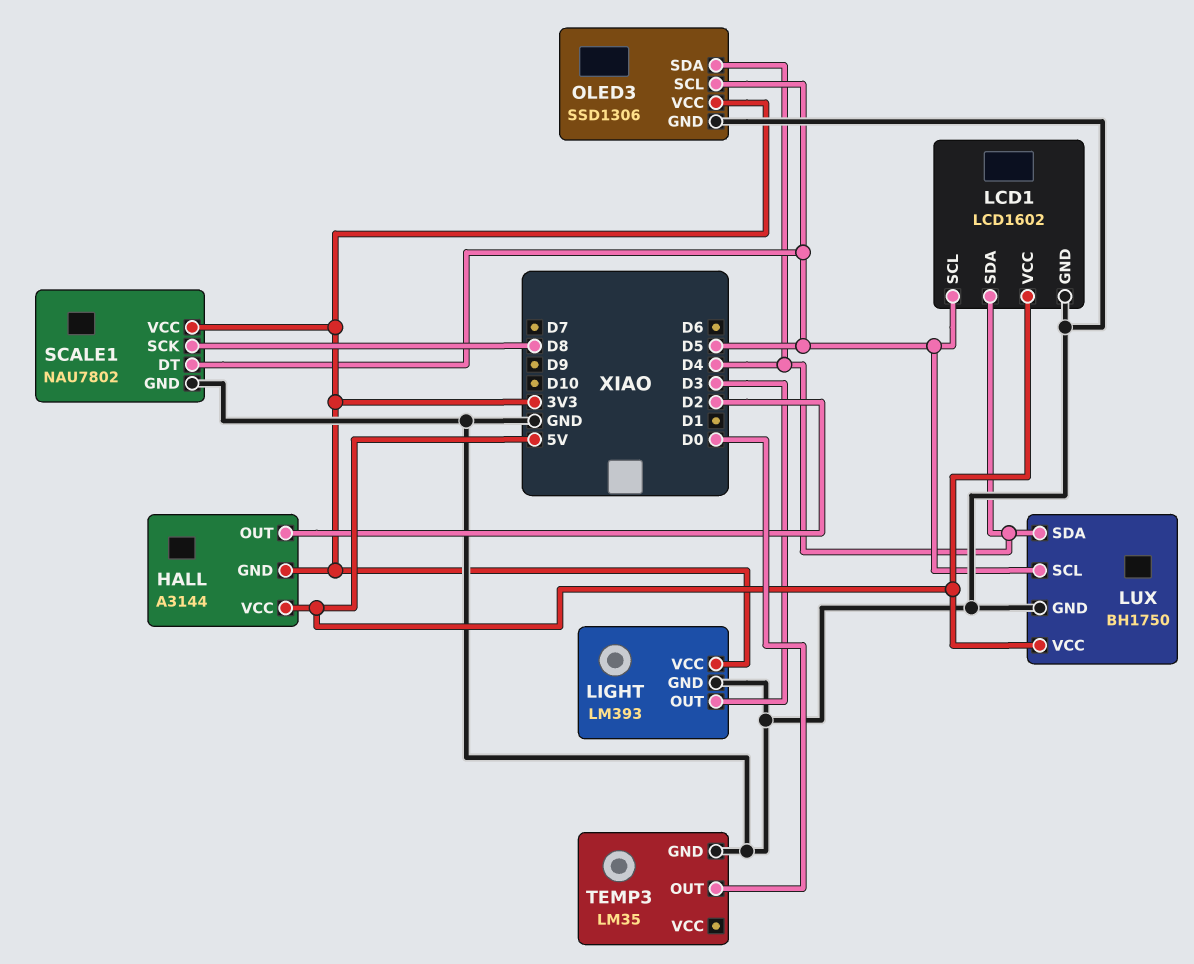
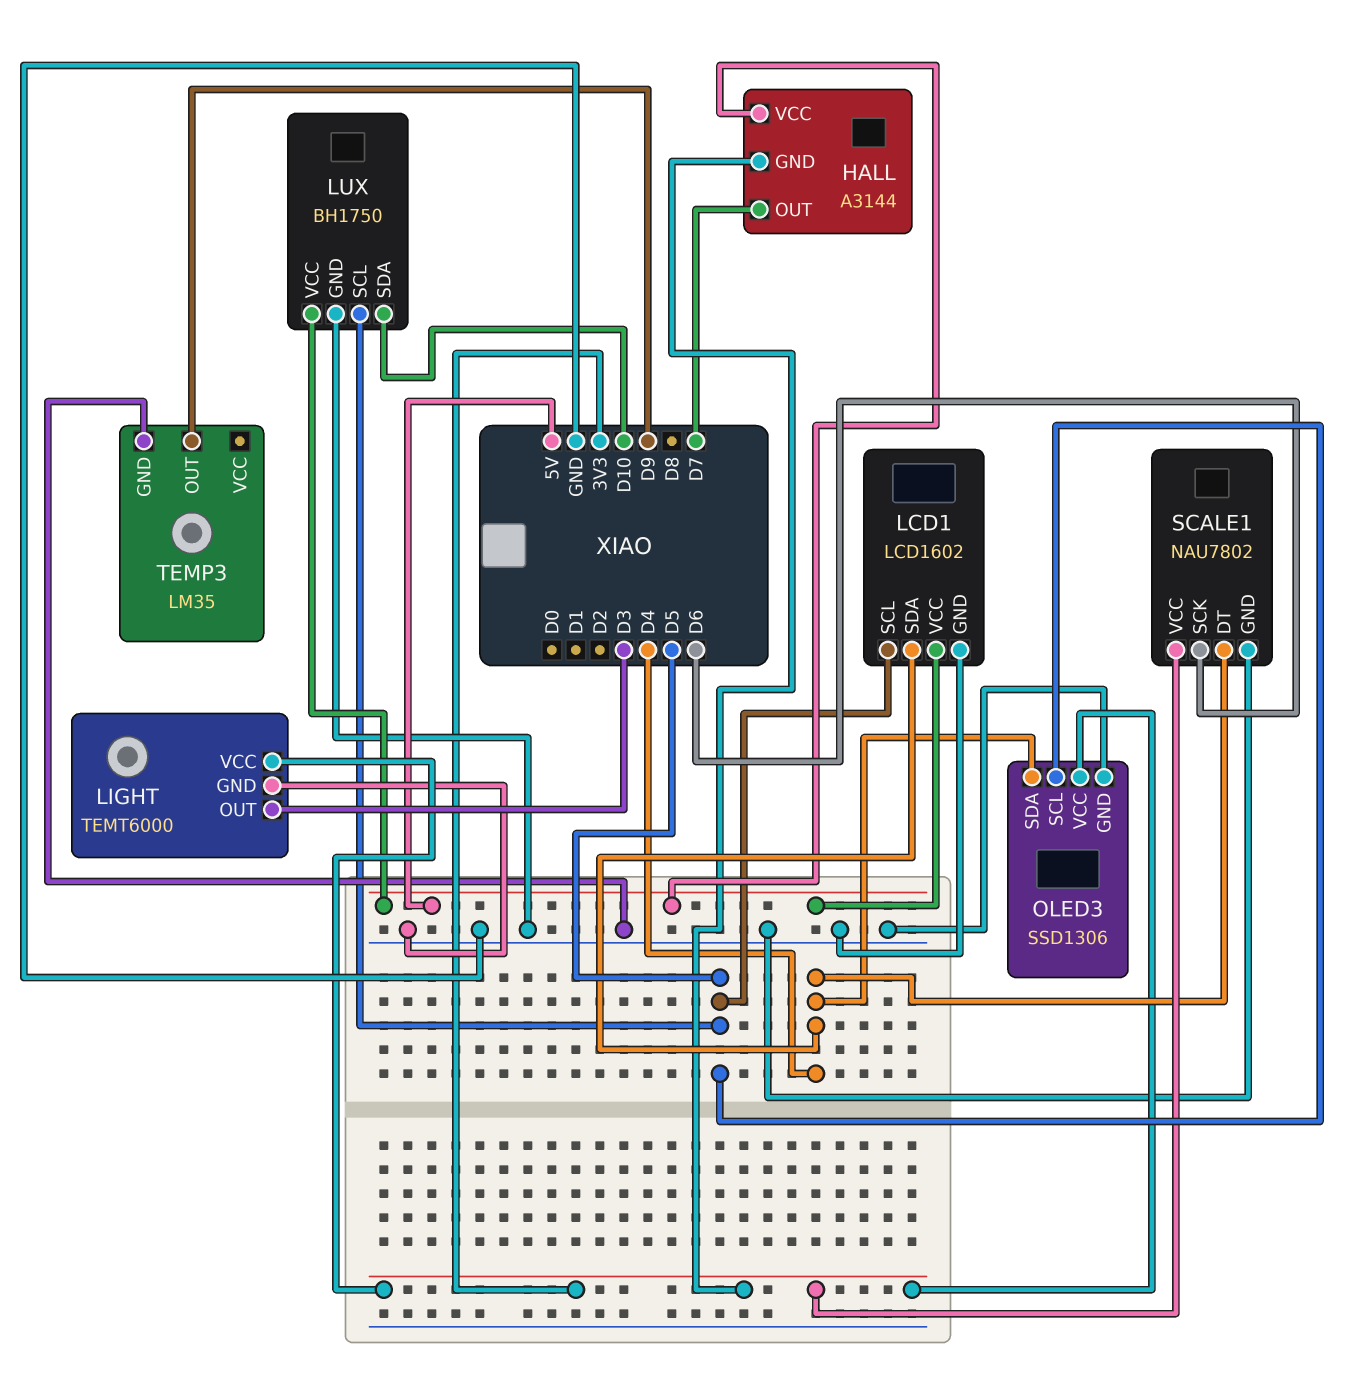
HALL pin OUT: D2 -> D7
LIGHT: LM393 -> TEMT6000
LUX pin SDA: D4 -> D10
SCALE1 pin DT: D5 -> D4
SCALE1 pin SCK: D8 -> D6
TEMP3 pin OUT: D0 -> D9

